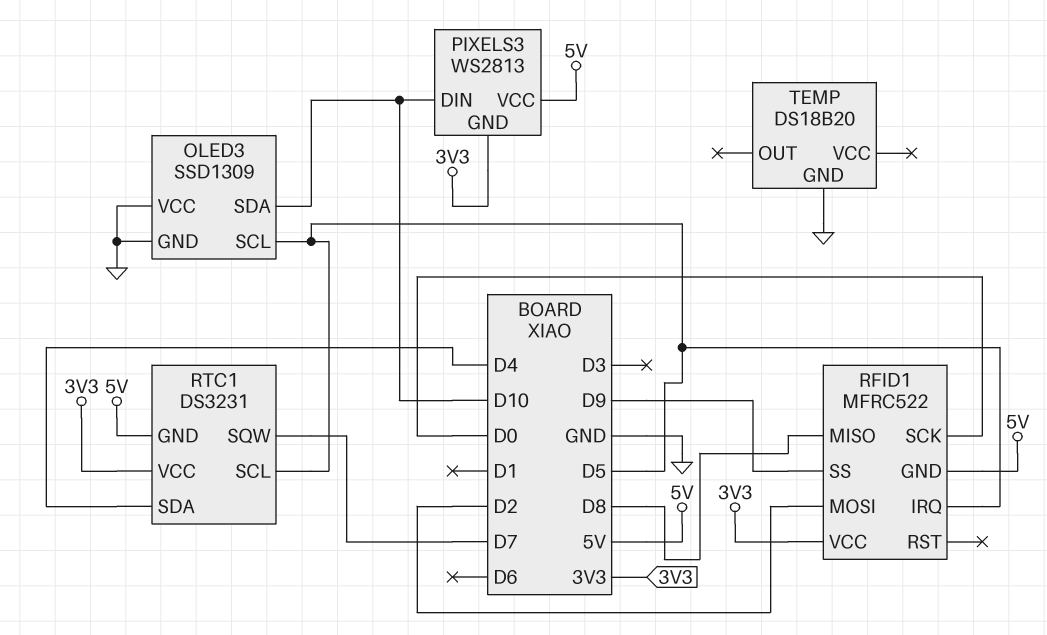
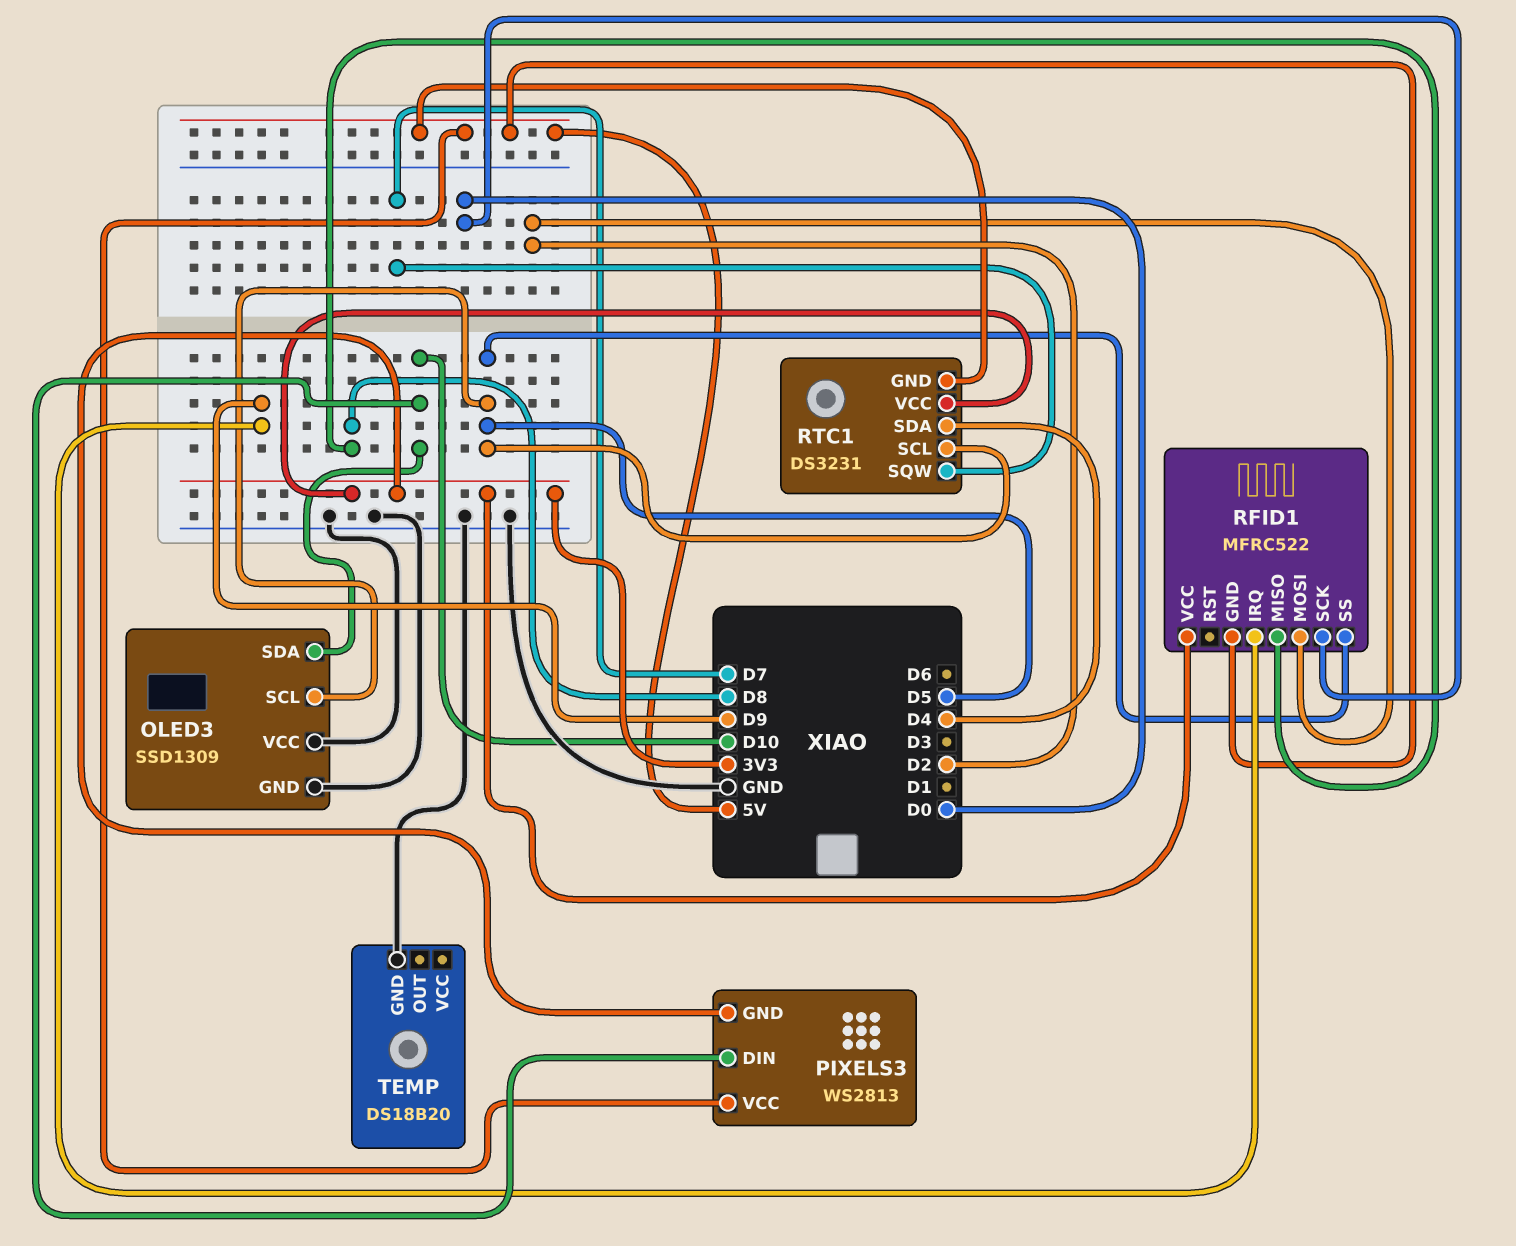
RFID1 pin IRQ: D5 -> D9
RFID1 pin SS: D9 -> D5

